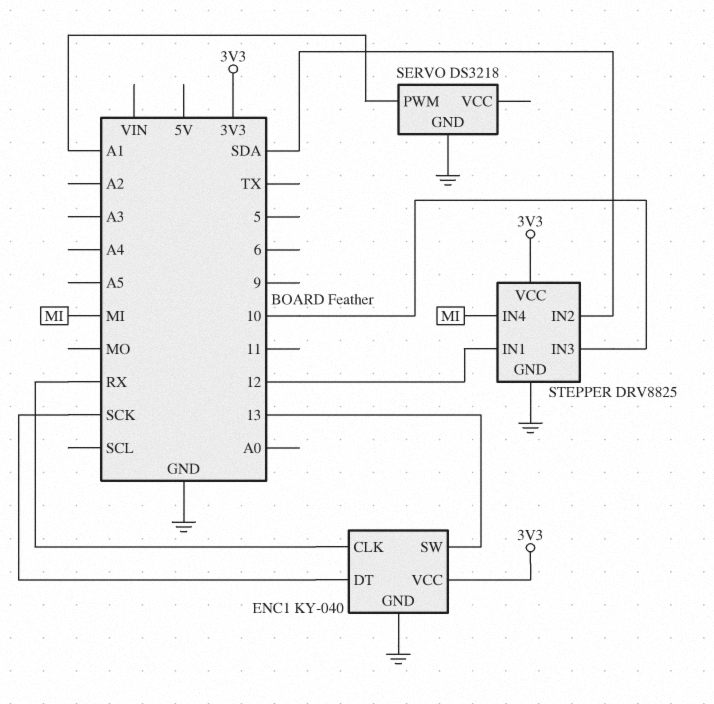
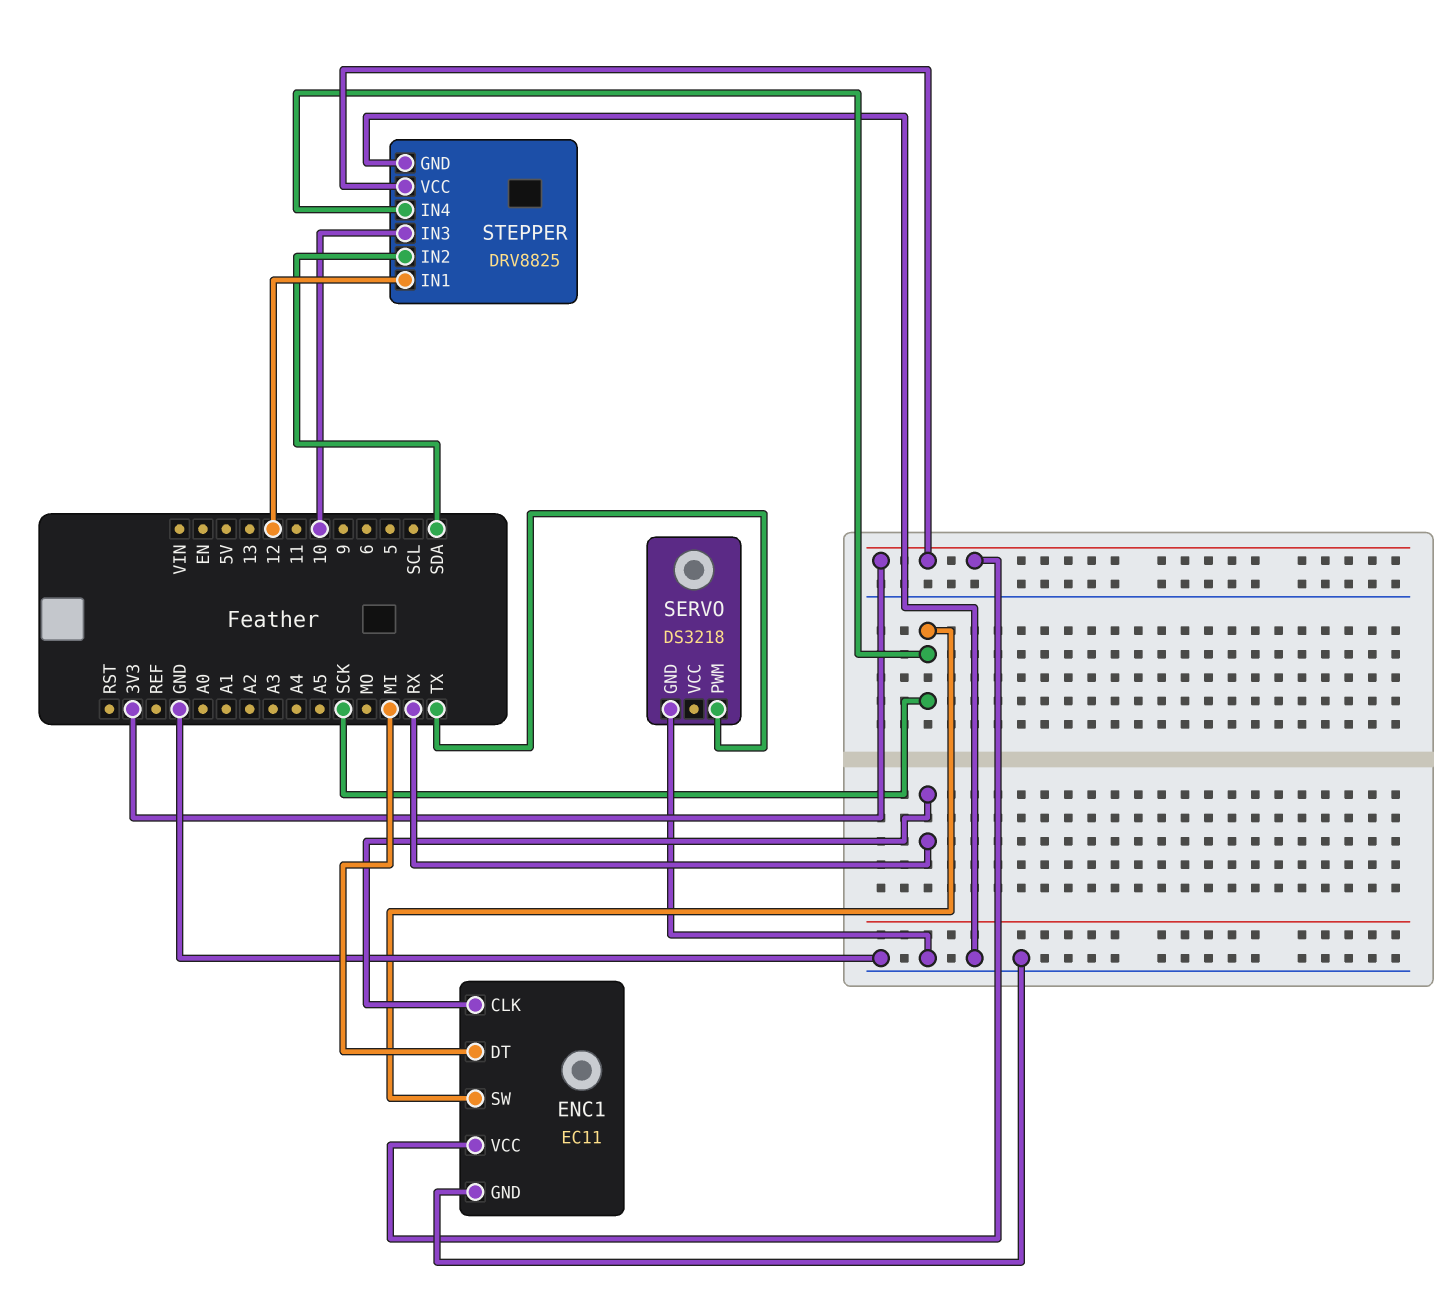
ENC1: KY-040 -> EC11
ENC1 pin DT: SCK -> MI
ENC1 pin SW: 13 -> SCK
SERVO pin PWM: A1 -> TX
STEPPER pin IN4: MI -> SCK

